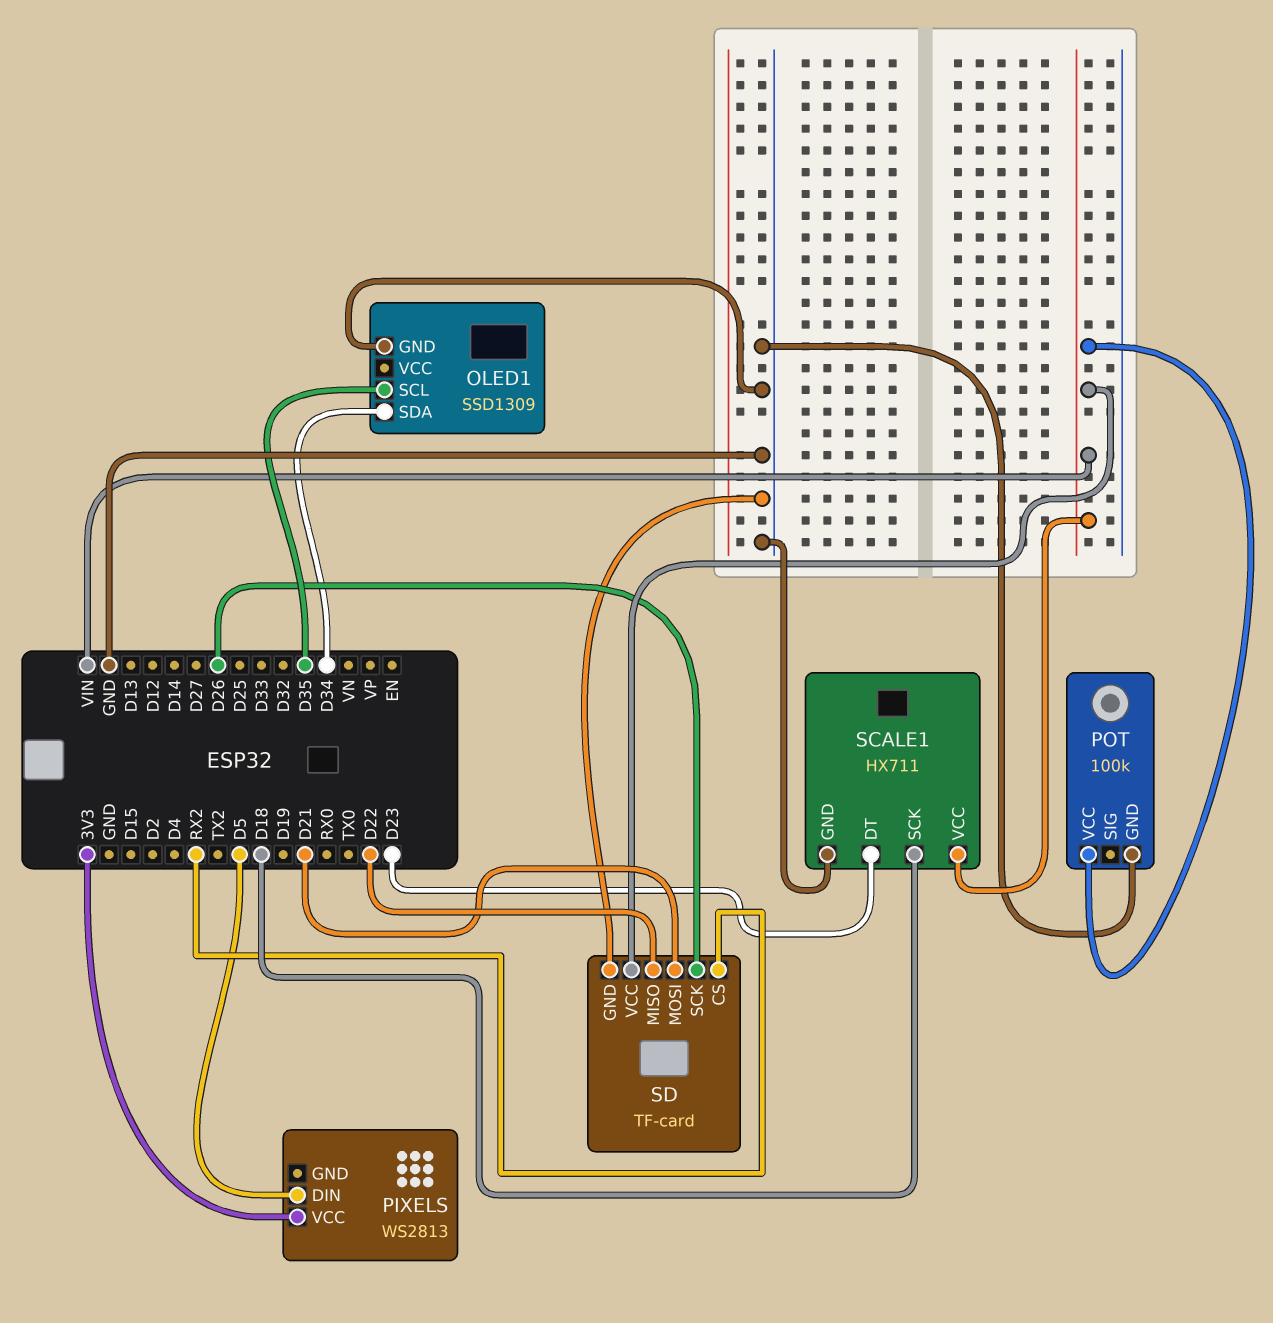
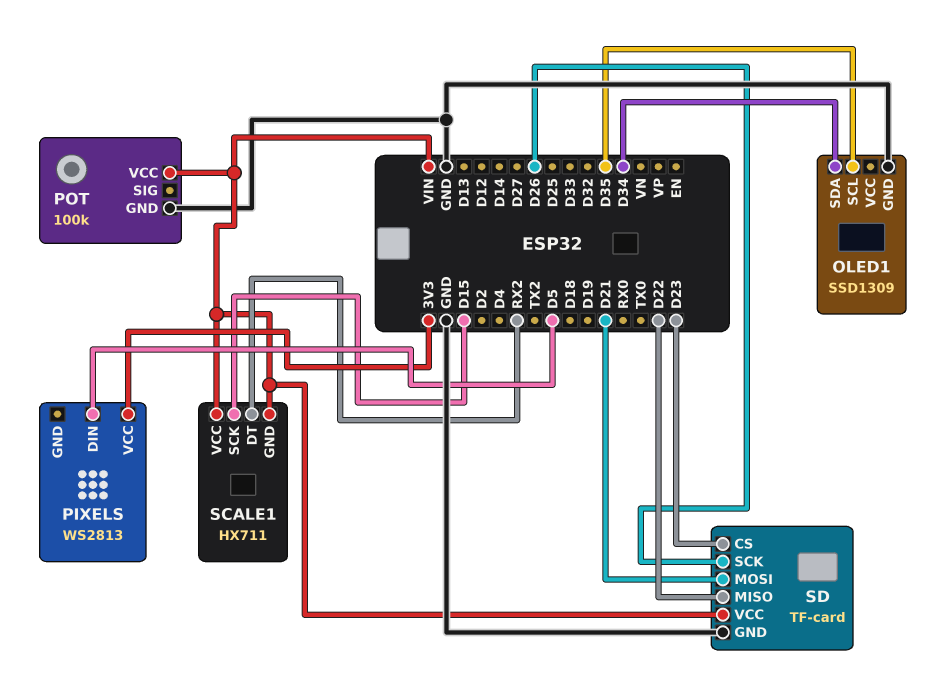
SCALE1 pin DT: D23 -> RX2
SCALE1 pin GND: GND -> VIN
SCALE1 pin SCK: D18 -> D15
SD pin CS: RX2 -> D23

